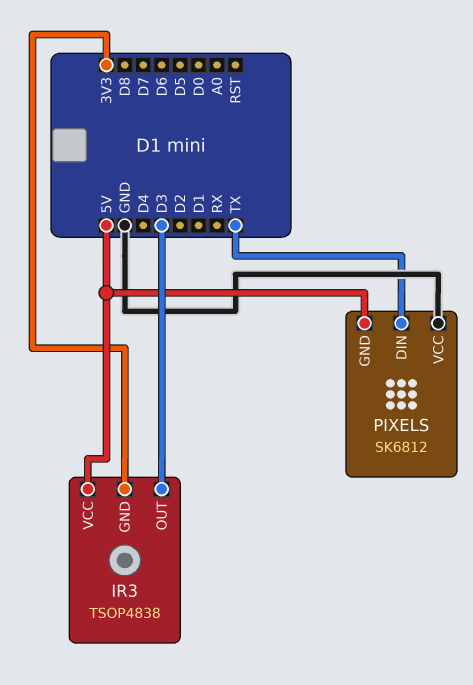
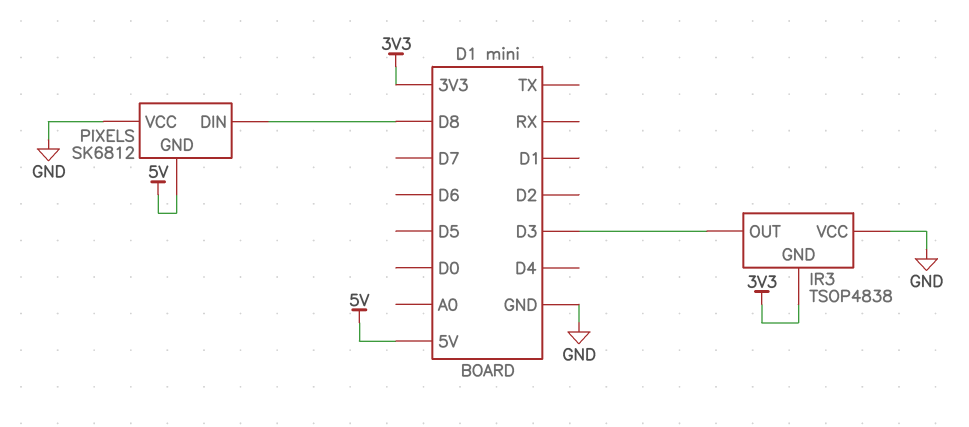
IR3 pin VCC: 5V -> GND
PIXELS pin DIN: TX -> D8

